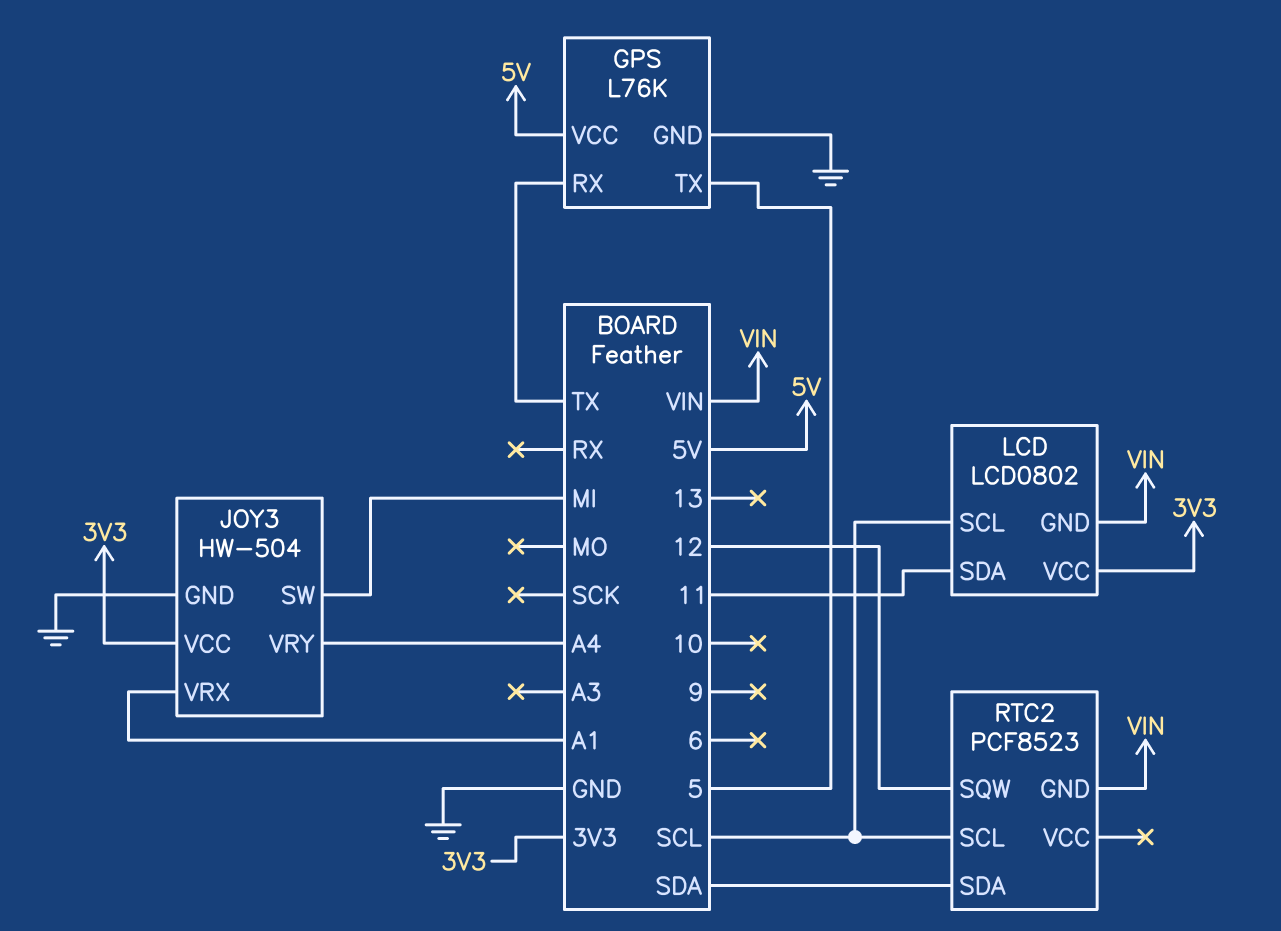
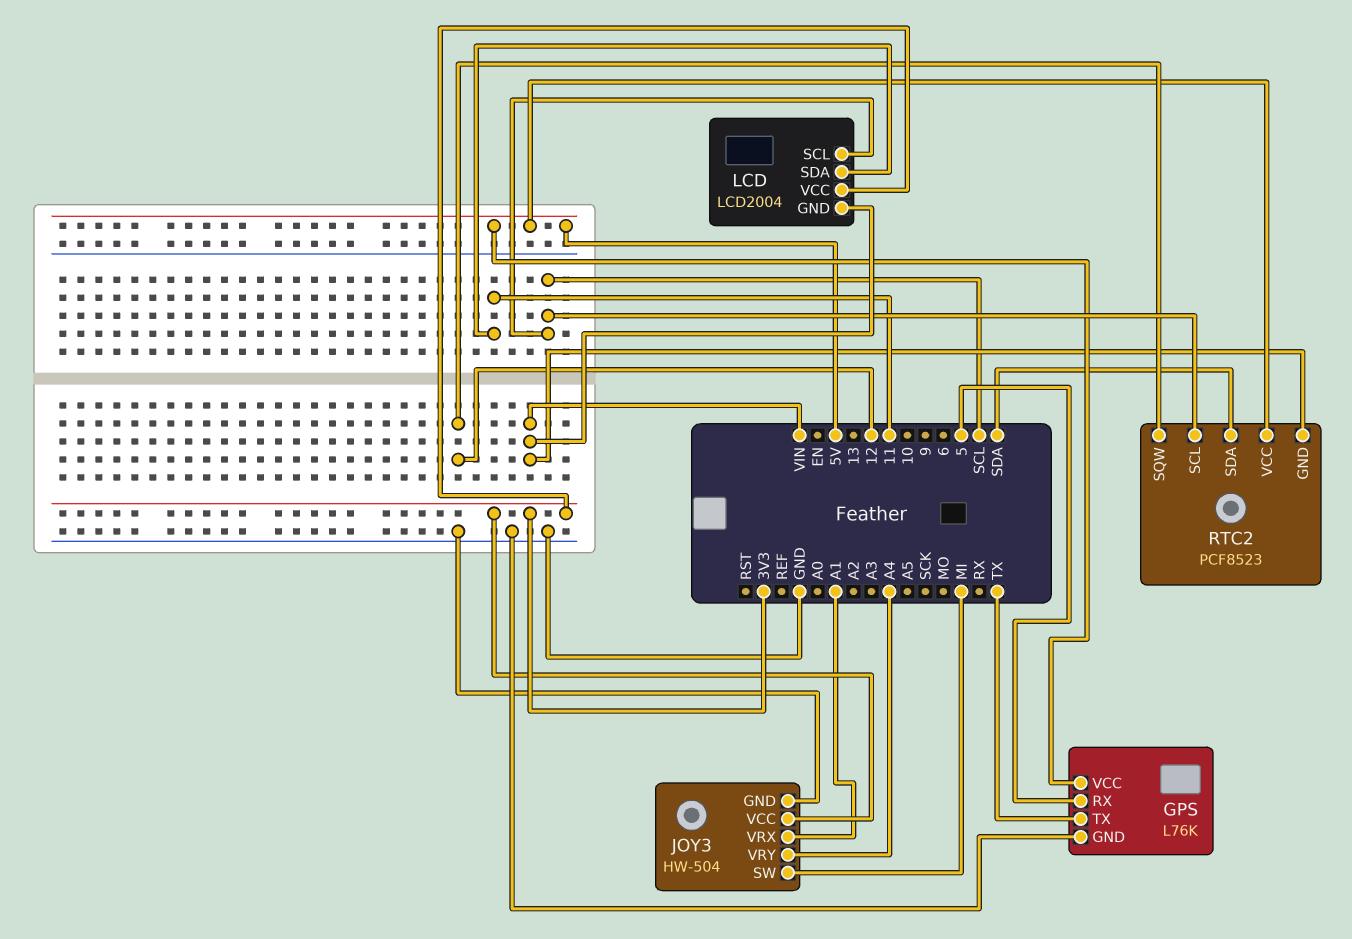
GPS pin RX: TX -> 5
GPS pin TX: 5 -> TX
LCD: LCD0802 -> LCD2004
RTC2 pin VCC: none -> 5V

